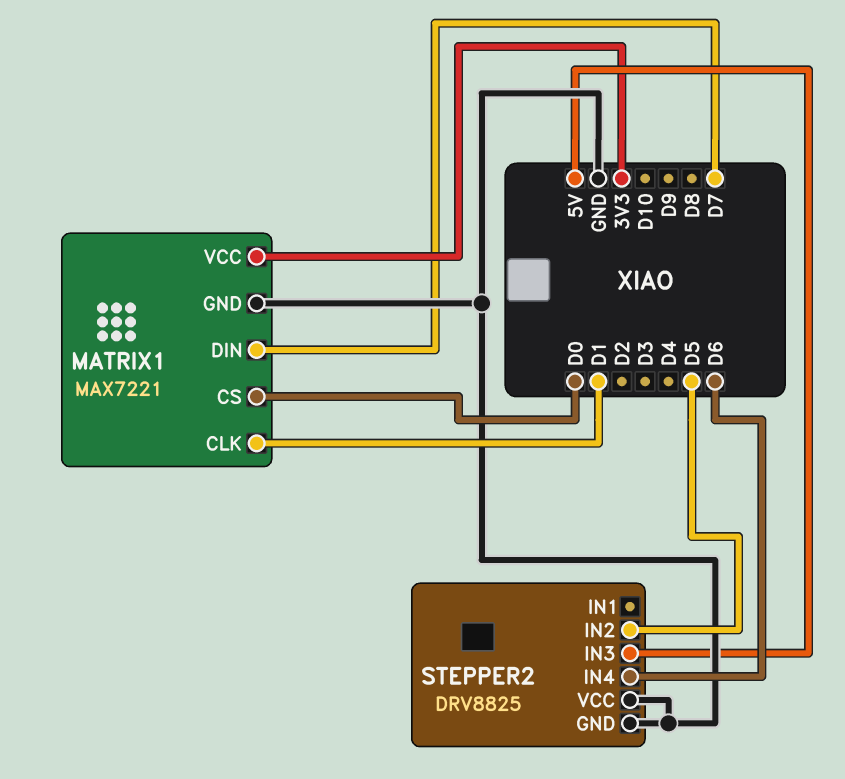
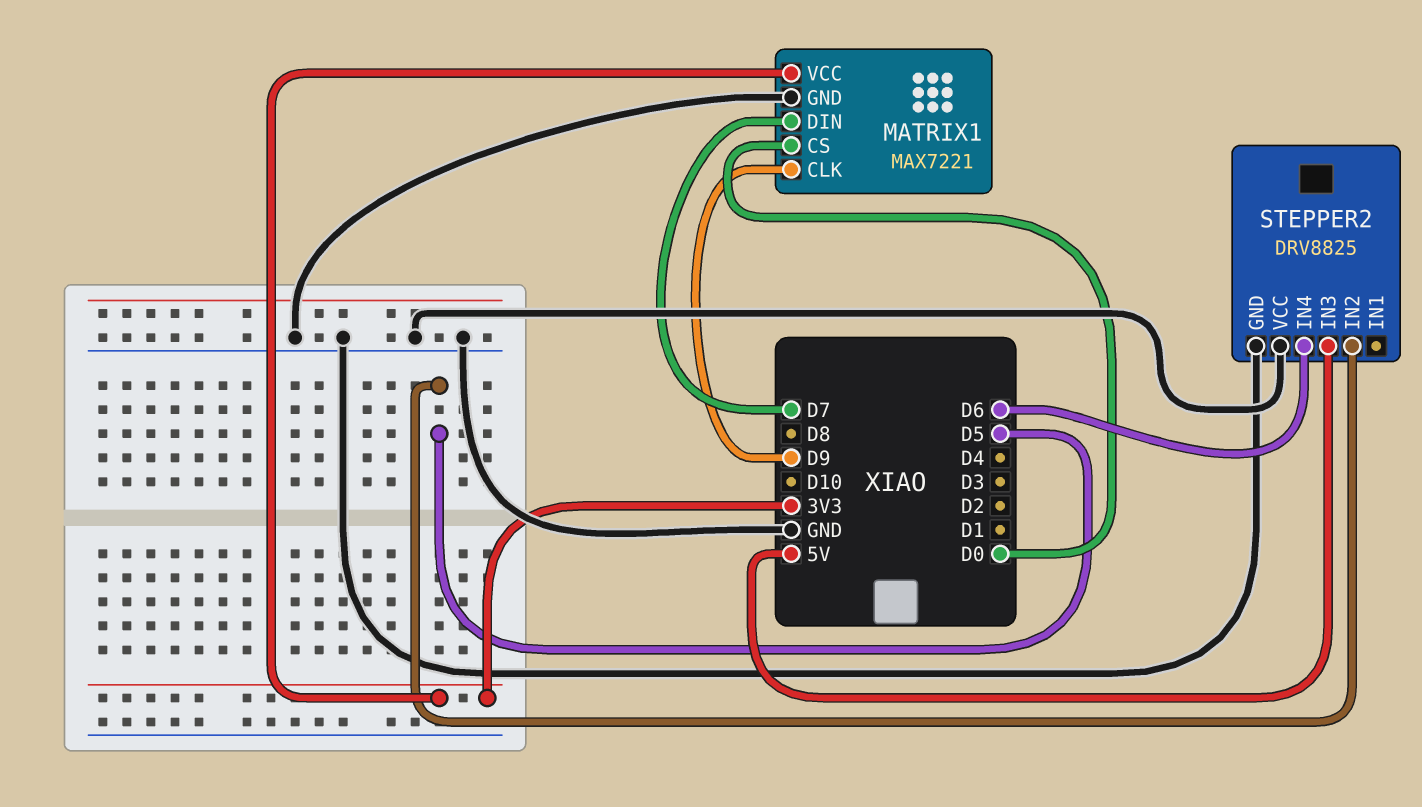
MATRIX1 pin CLK: D1 -> D9

